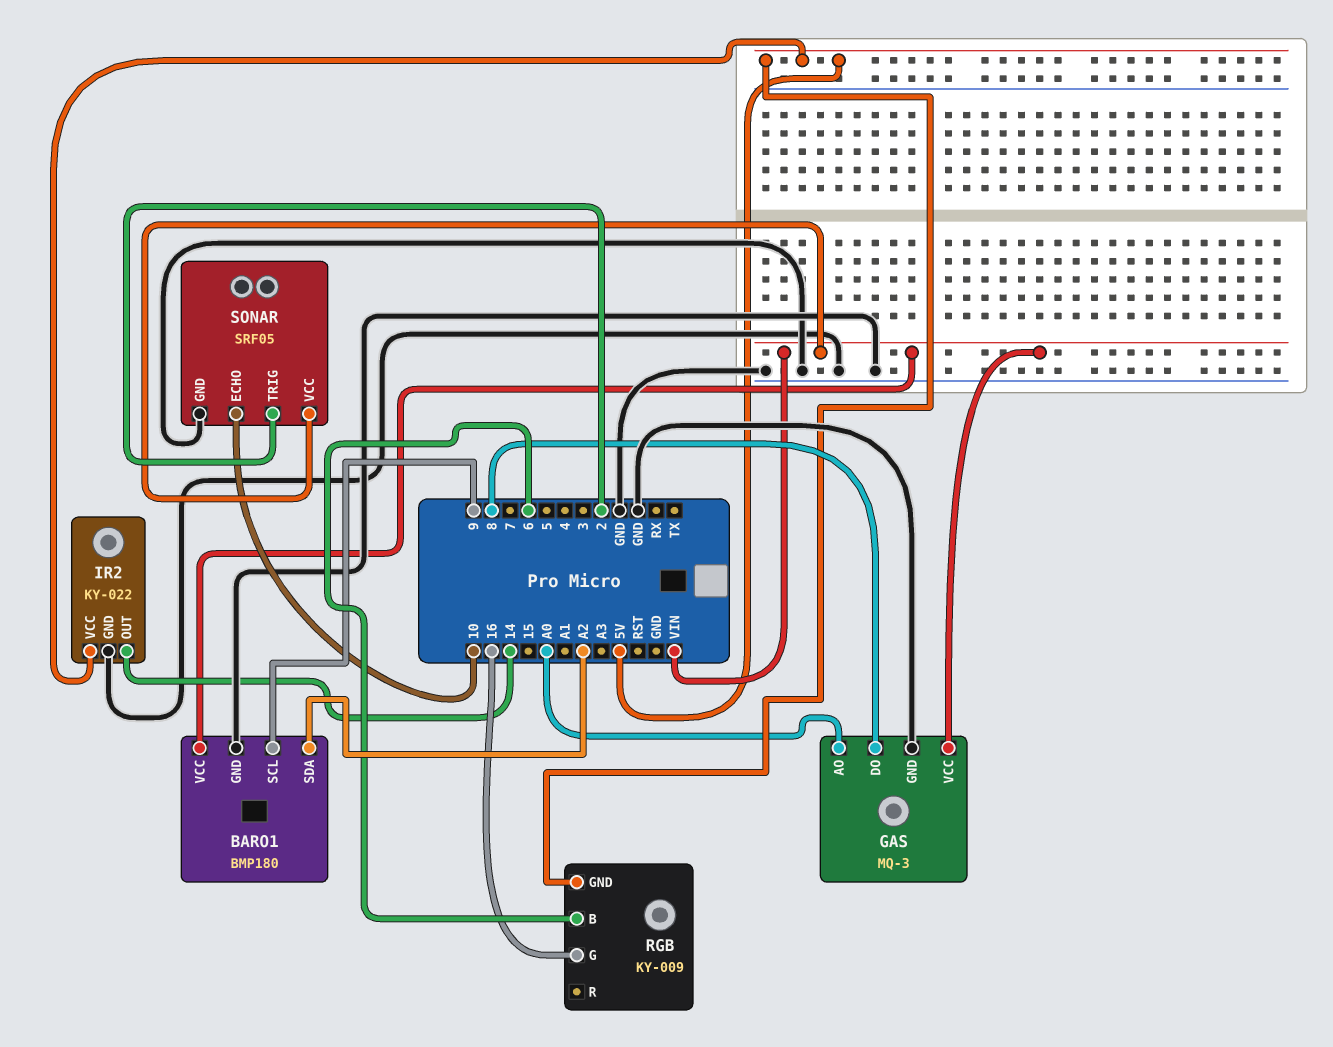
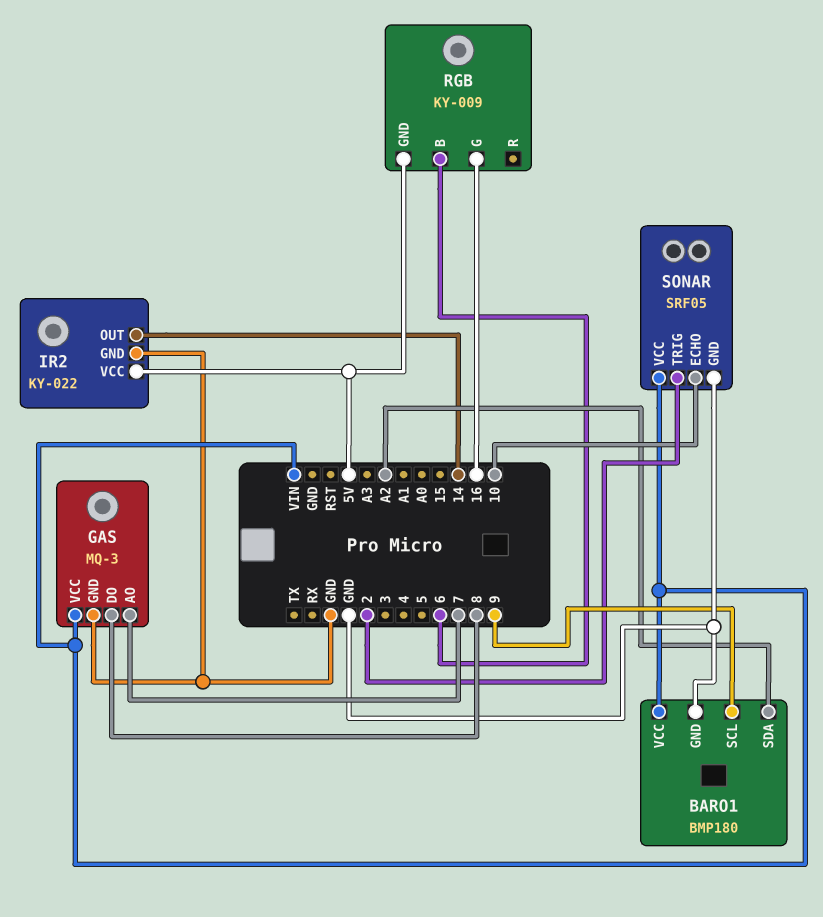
GAS pin AO: A0 -> 7

